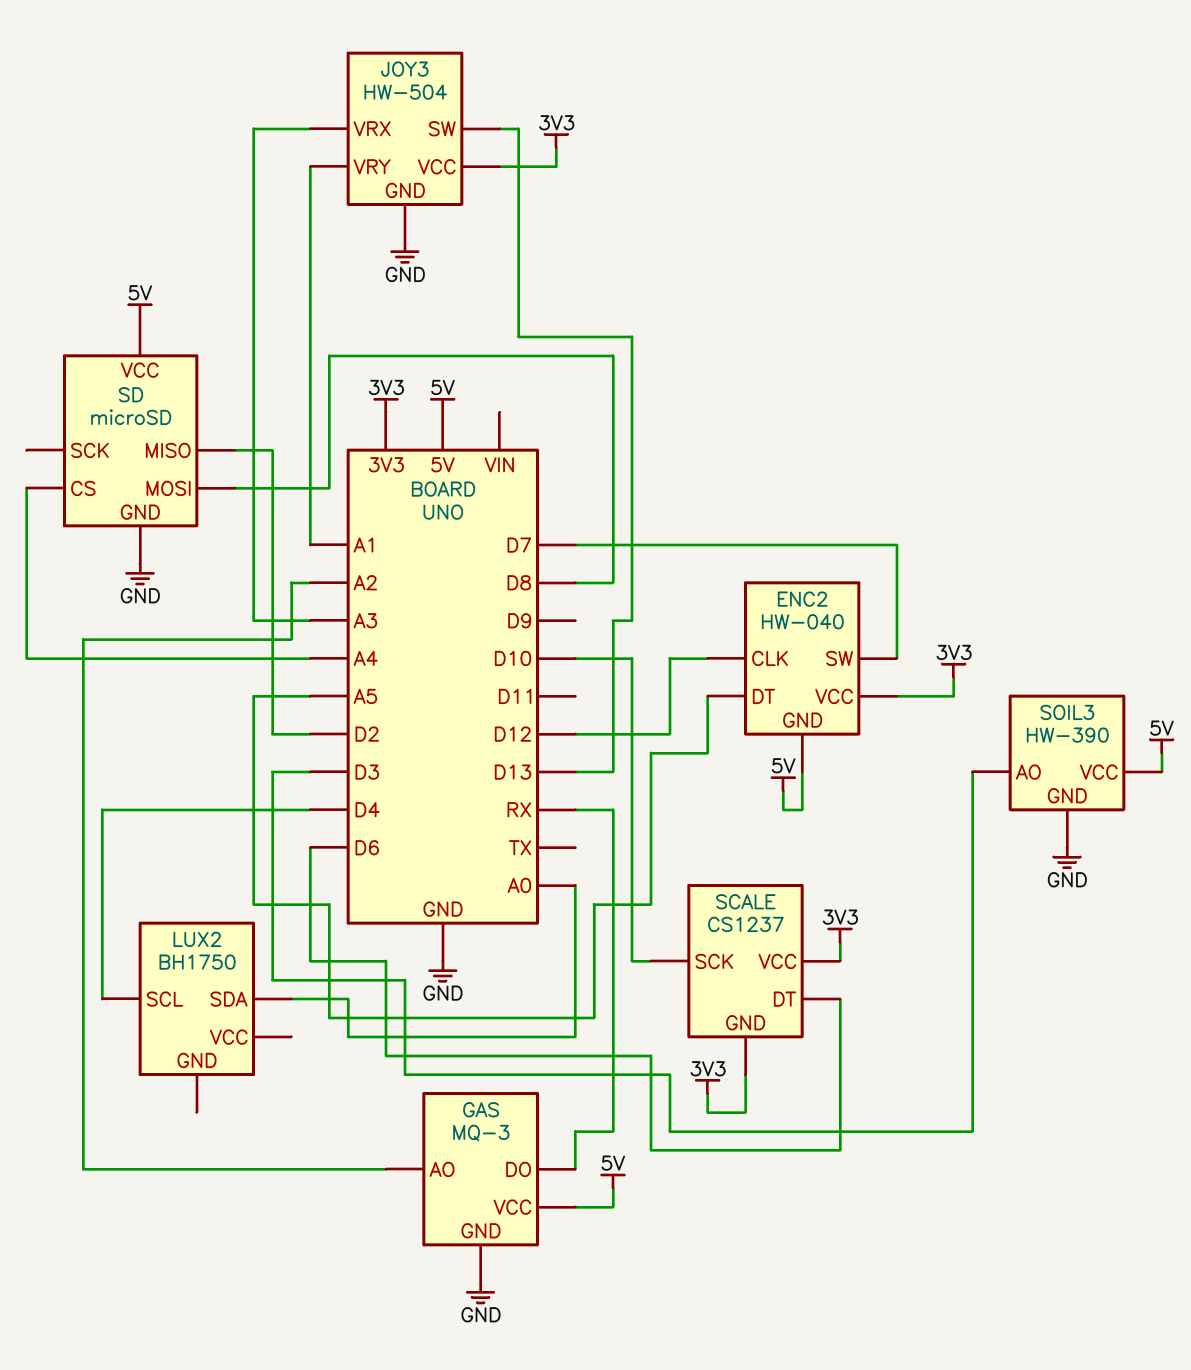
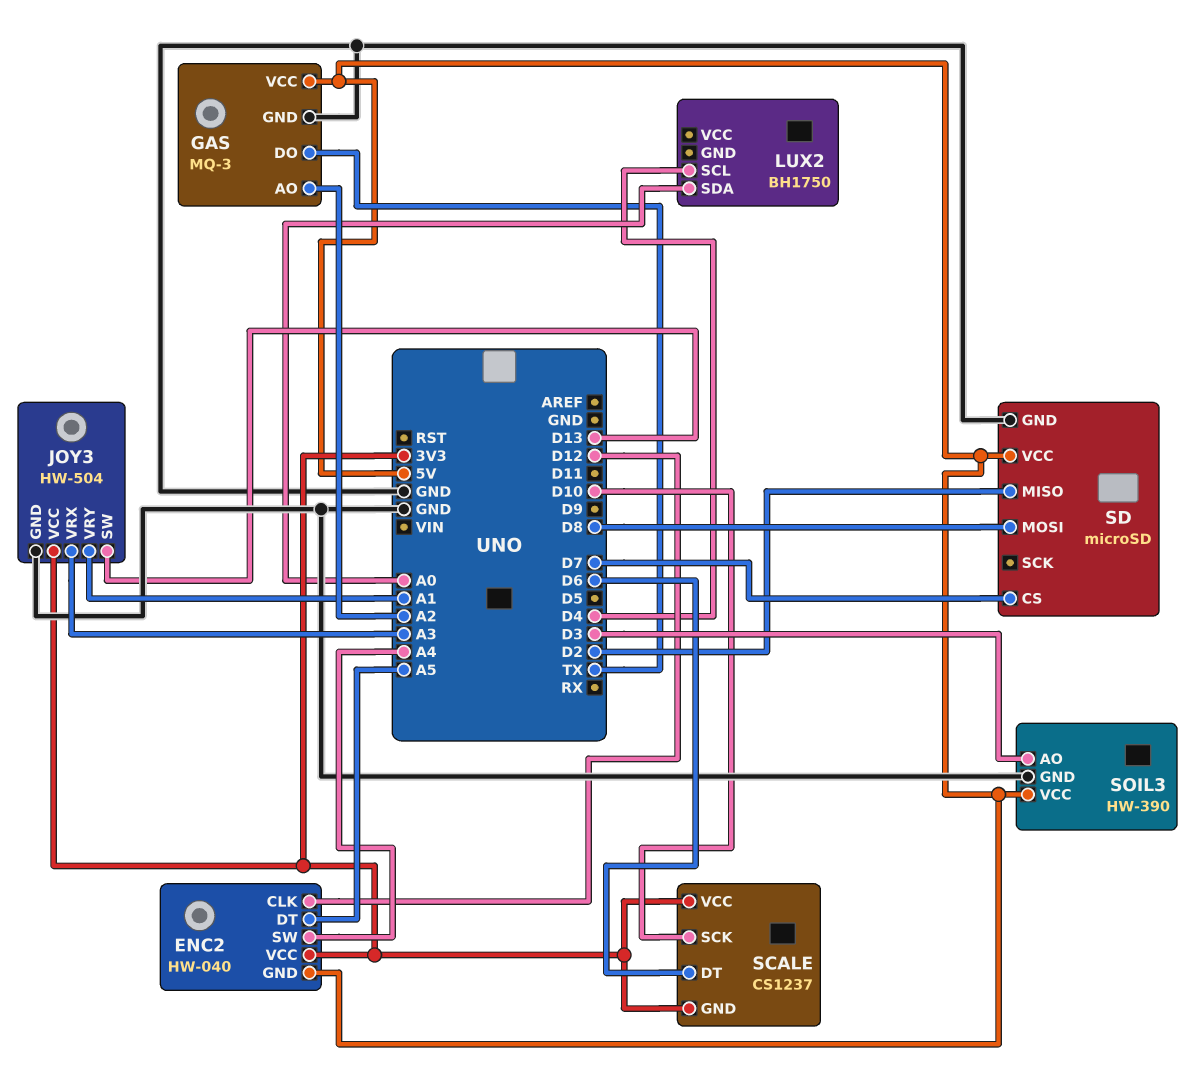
ENC2 pin SW: D7 -> A4
GAS pin DO: RX -> TX
SD pin CS: A4 -> D7

